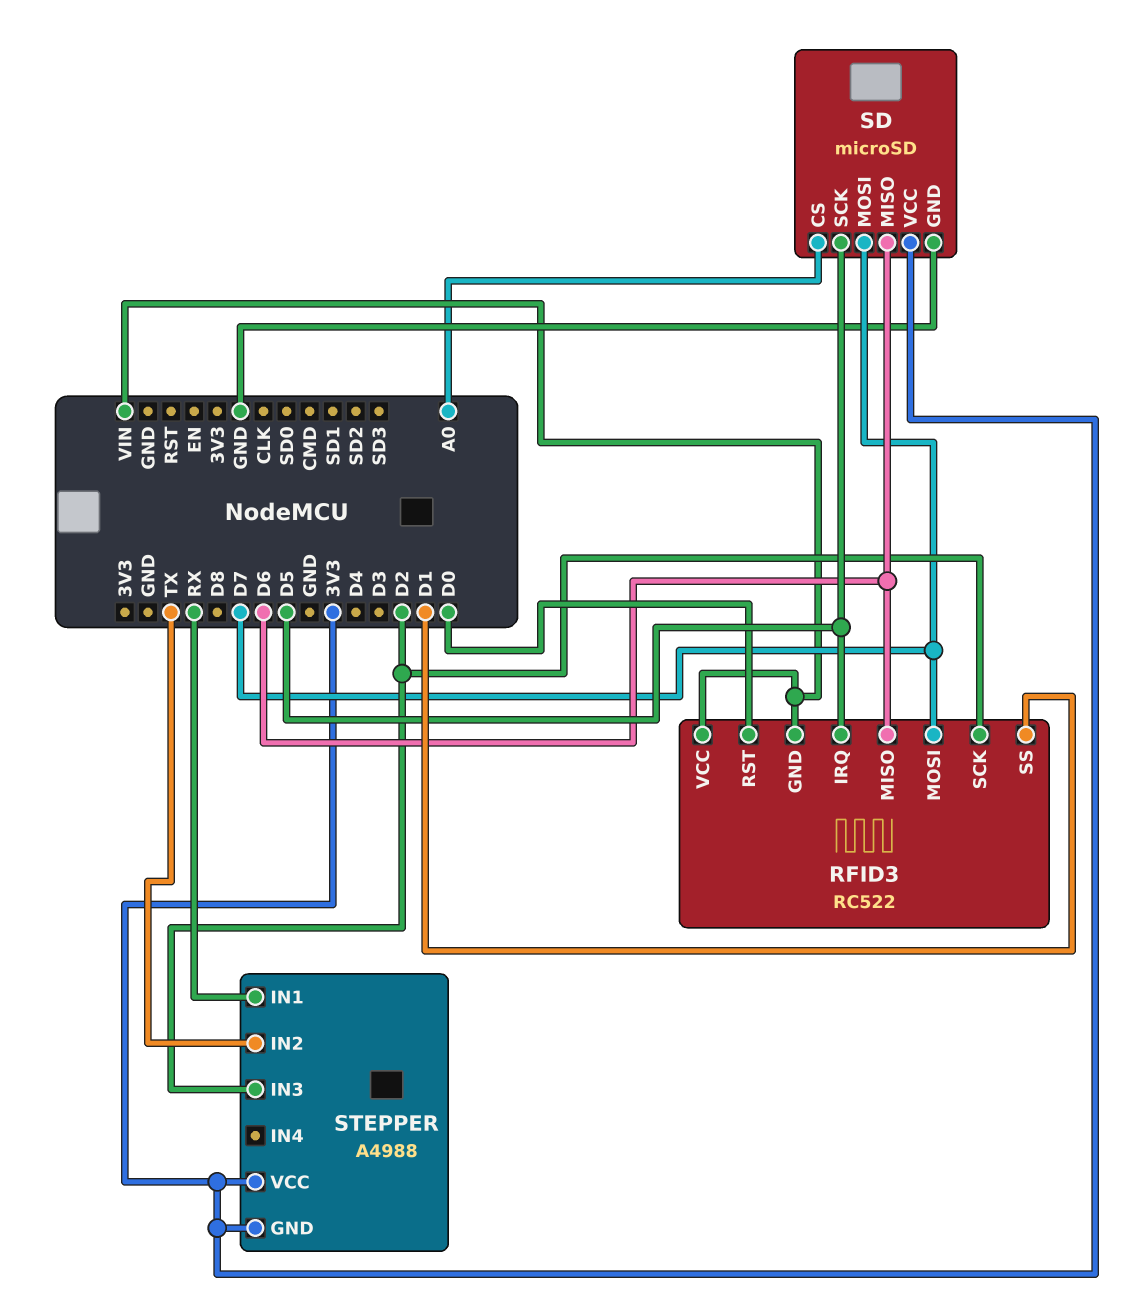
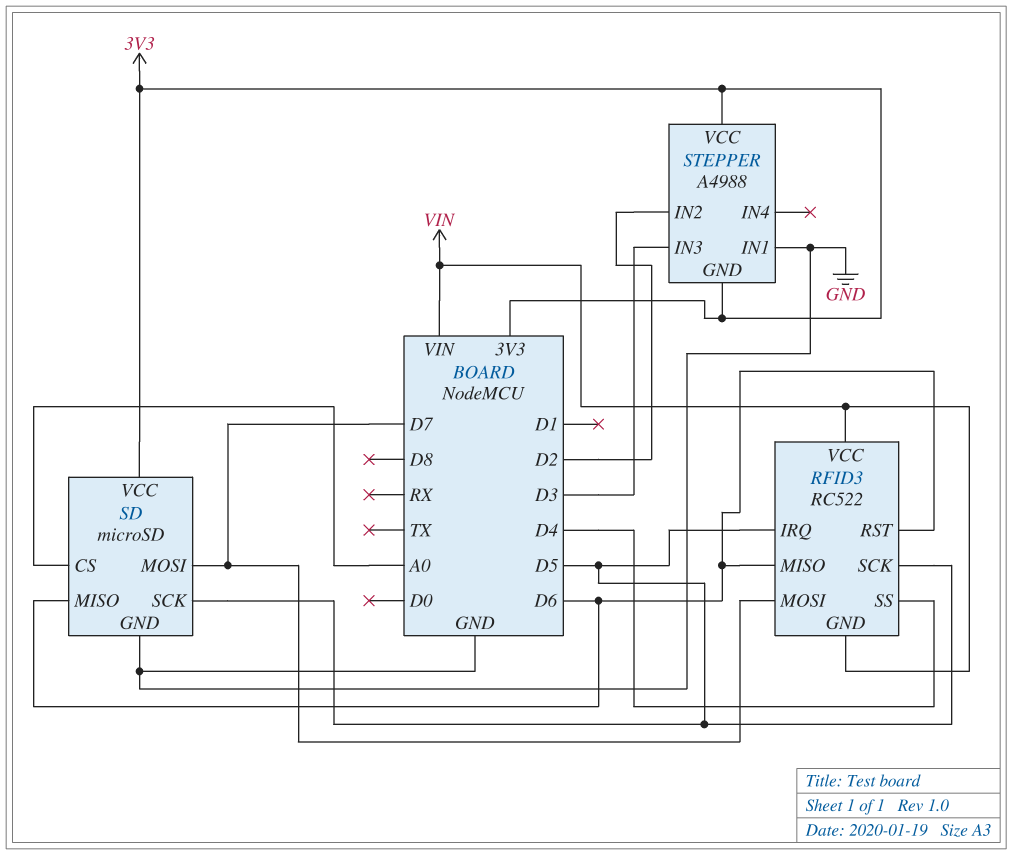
RFID3 pin RST: D0 -> D6
RFID3 pin SCK: D2 -> D5
RFID3 pin SS: D1 -> D4
STEPPER pin IN1: RX -> GND
STEPPER pin IN2: TX -> D2
STEPPER pin IN3: D2 -> D3

